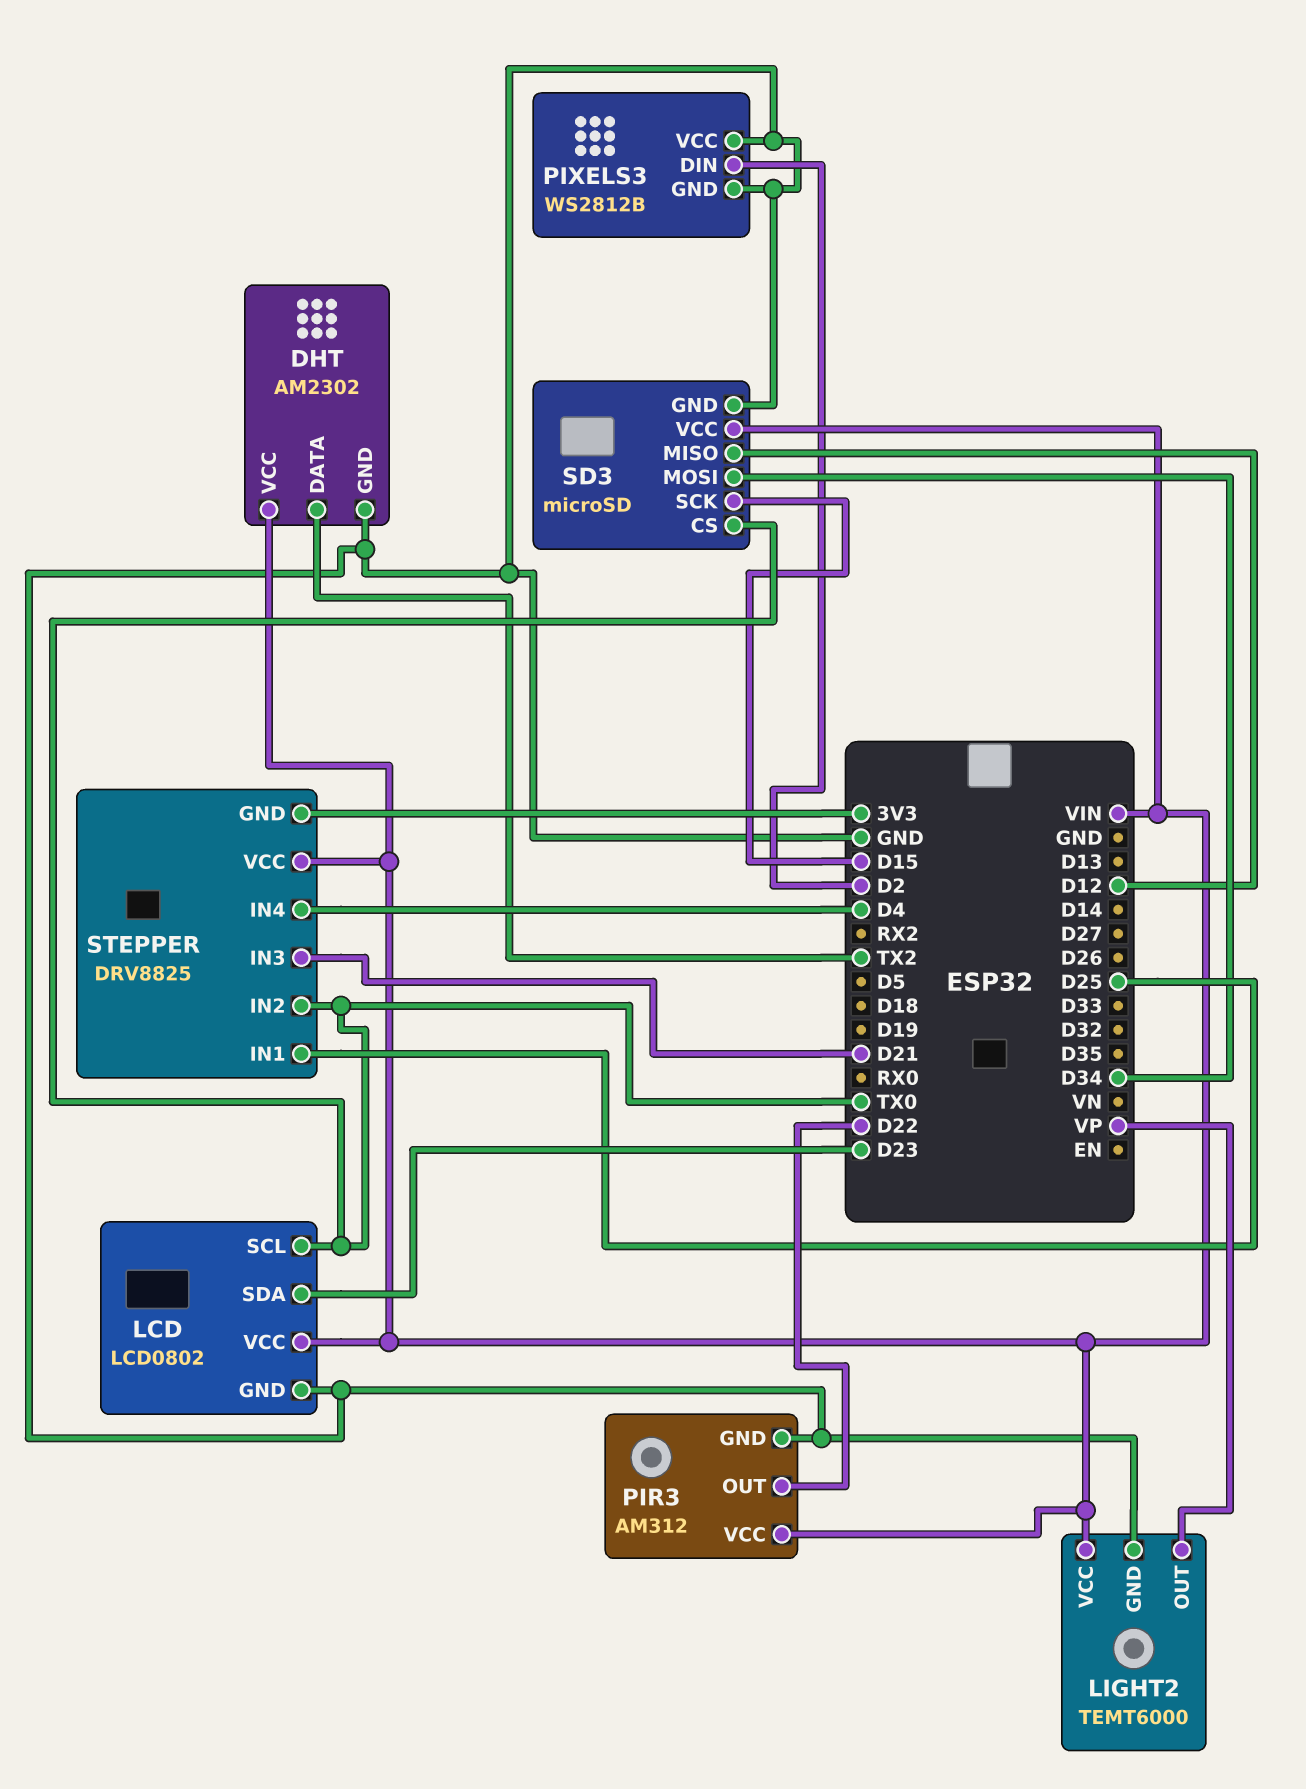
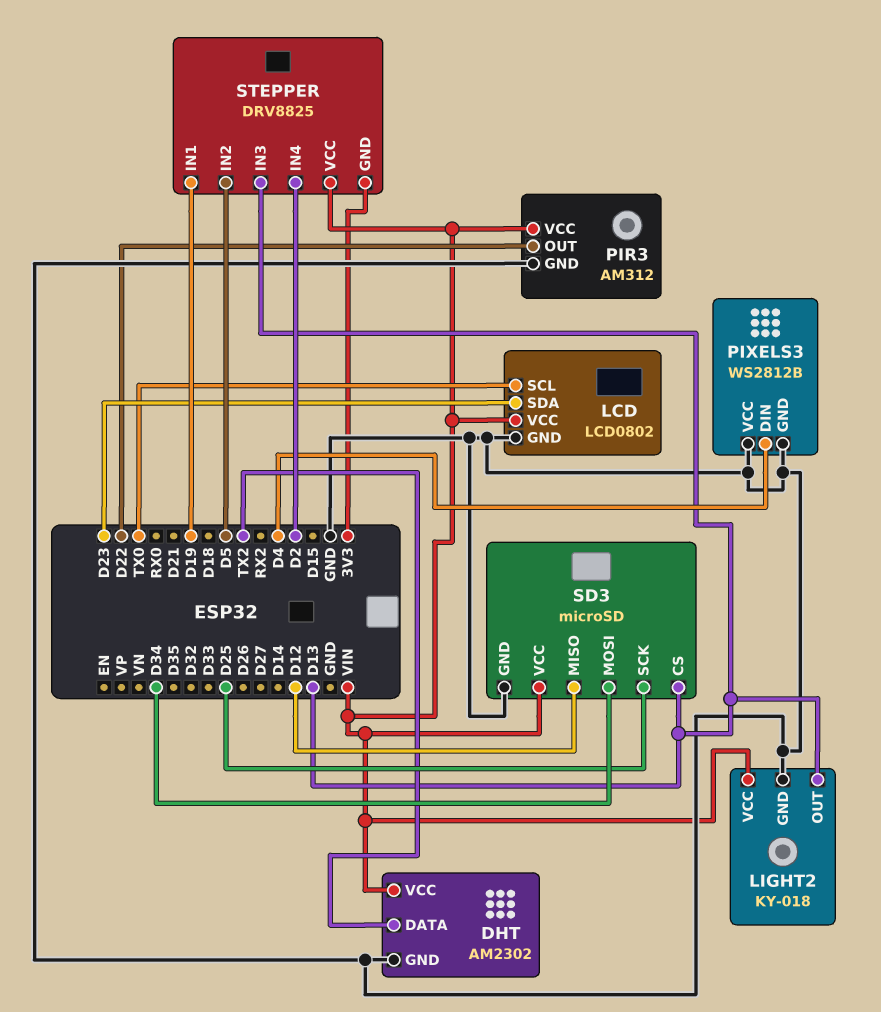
LIGHT2: TEMT6000 -> KY-018
LIGHT2 pin OUT: VP -> D13
PIXELS3 pin DIN: D2 -> D4
SD3 pin CS: TX0 -> D13
SD3 pin SCK: D15 -> D25
STEPPER pin IN1: D25 -> D19
STEPPER pin IN2: TX0 -> D5
STEPPER pin IN3: D21 -> D13
STEPPER pin IN4: D4 -> D2

